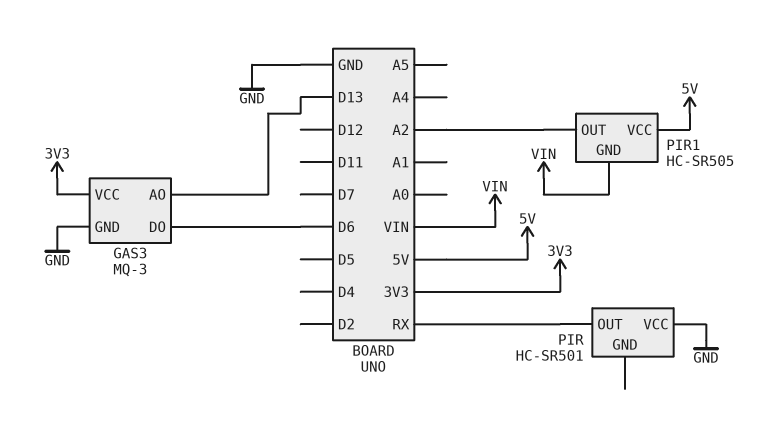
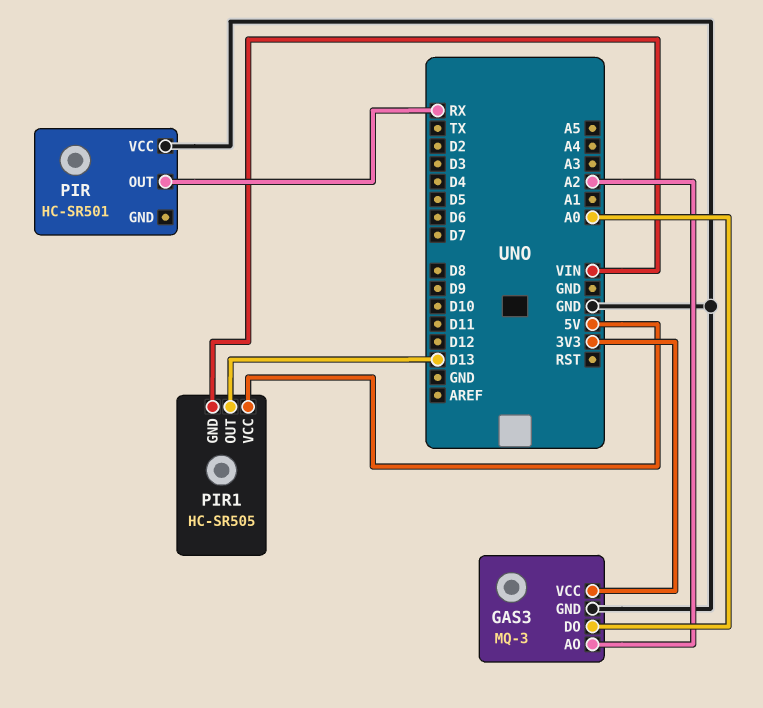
GAS3 pin AO: D13 -> A2
GAS3 pin DO: D6 -> A0
PIR1 pin OUT: A2 -> D13

